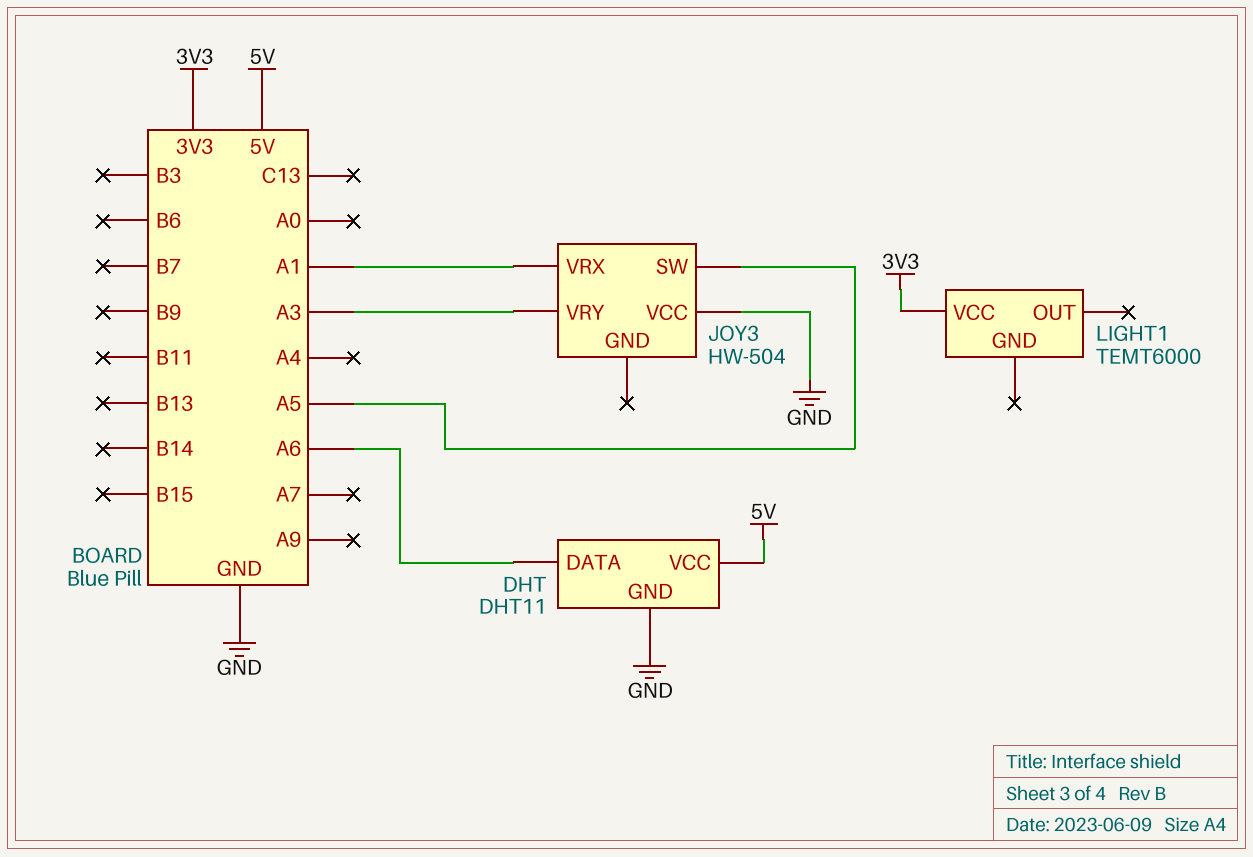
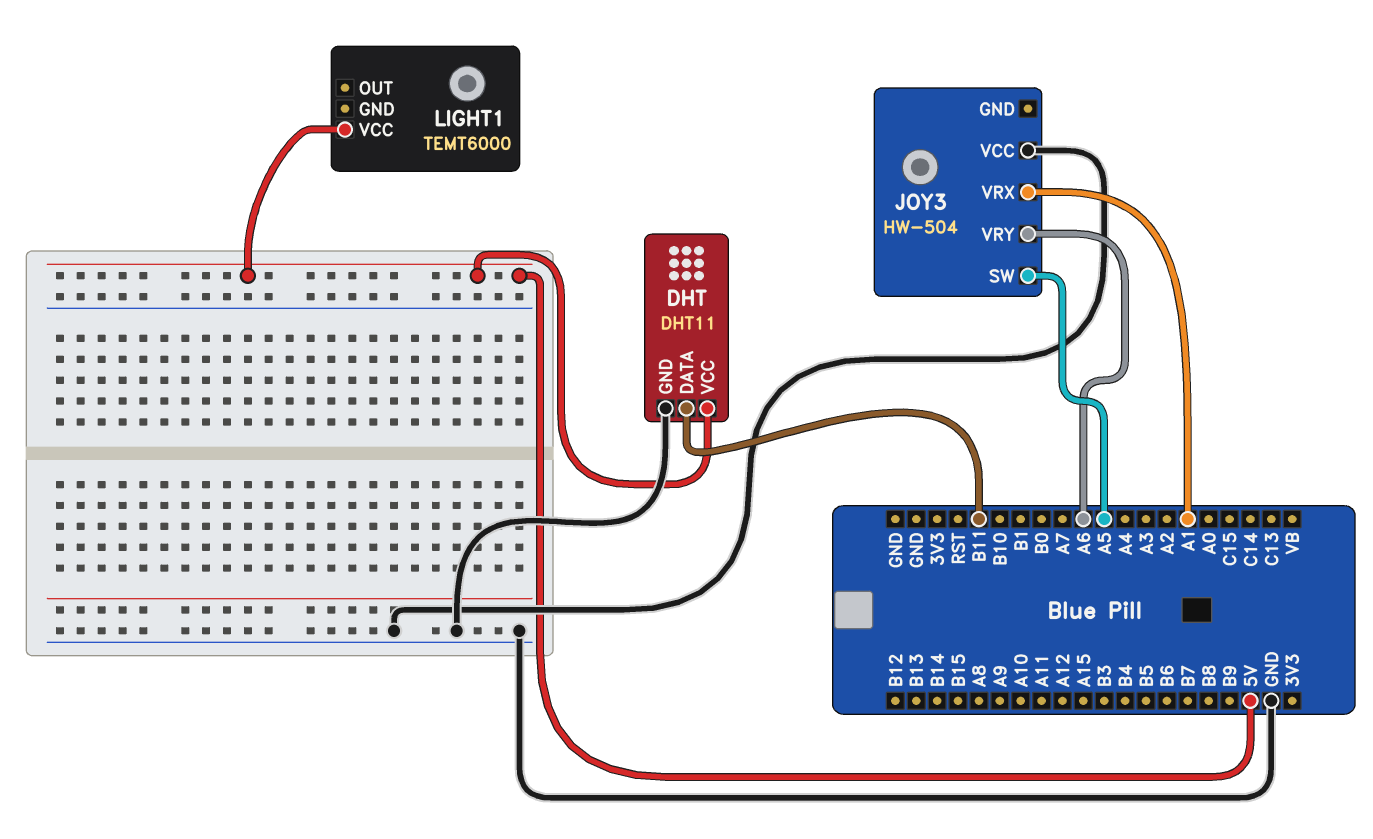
DHT pin DATA: A6 -> B11
JOY3 pin VRY: A3 -> A6
LIGHT1 pin VCC: 3V3 -> 5V

